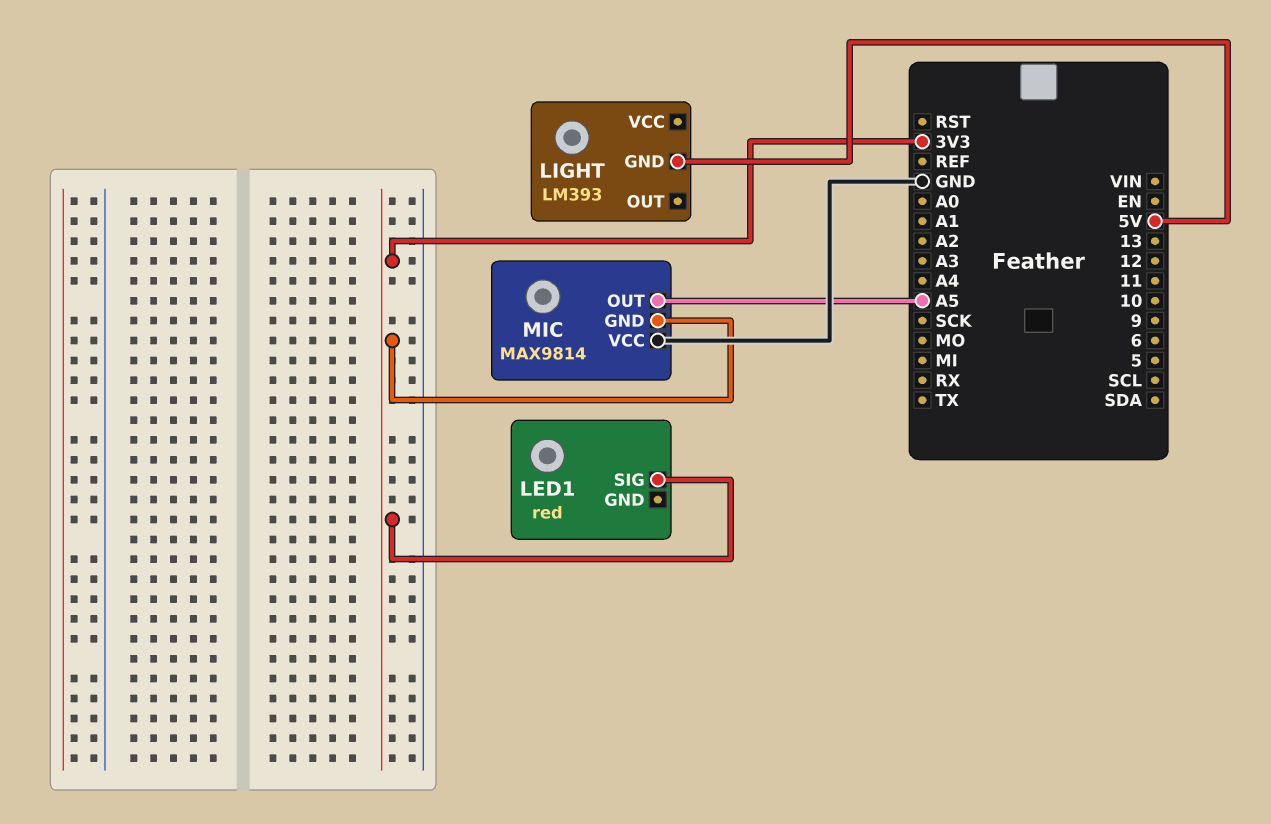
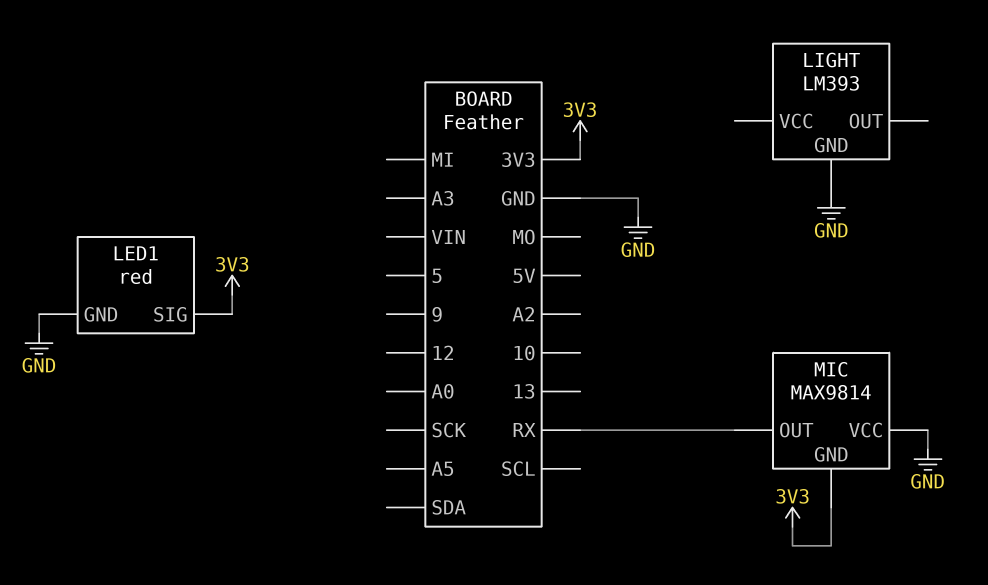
LED1 pin GND: none -> GND
LIGHT pin GND: 5V -> GND
MIC pin OUT: A5 -> RX

